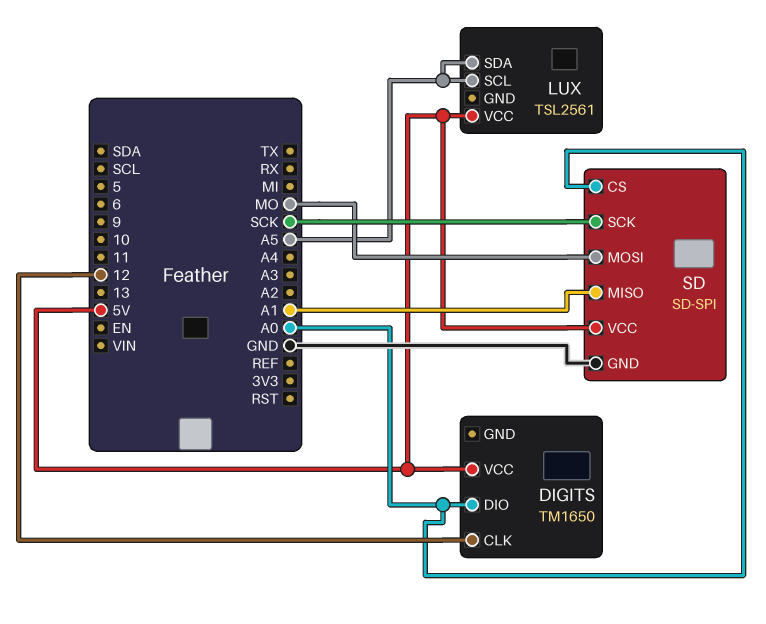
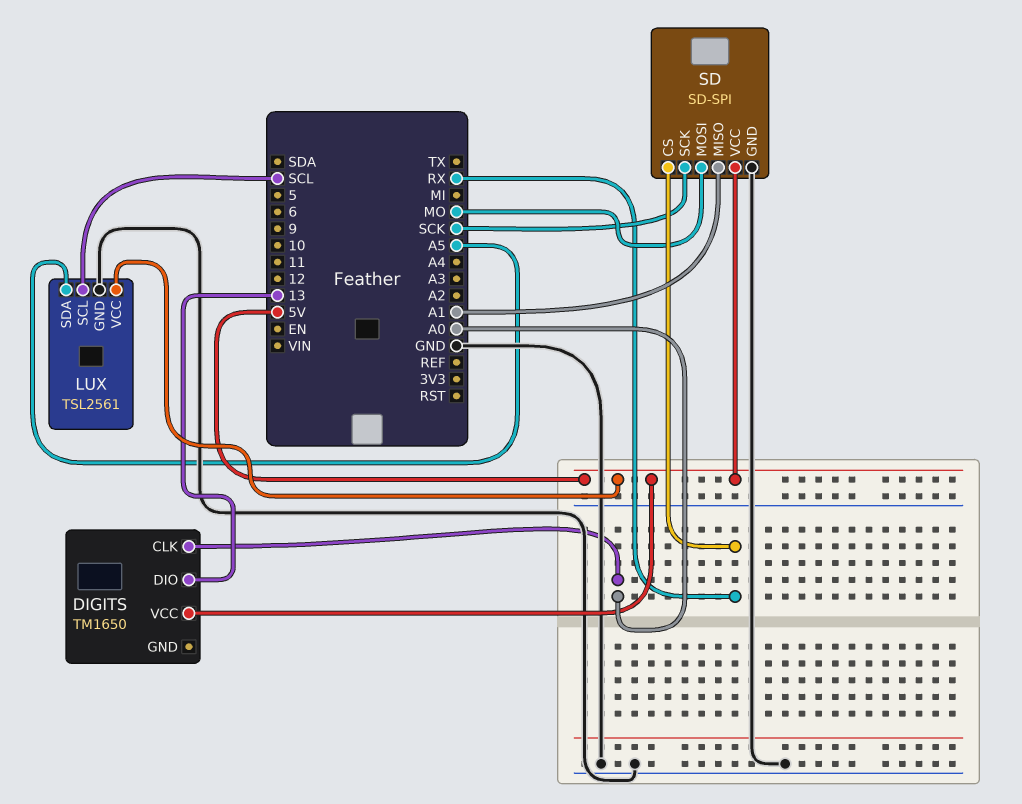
DIGITS pin CLK: 12 -> A0
DIGITS pin DIO: A0 -> 13
LUX pin GND: none -> GND
LUX pin SCL: A5 -> SCL
SD pin CS: A0 -> RX

